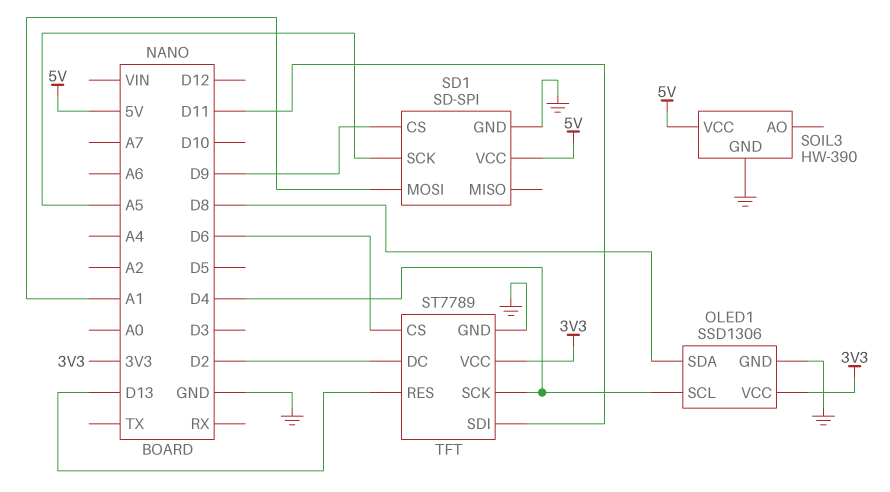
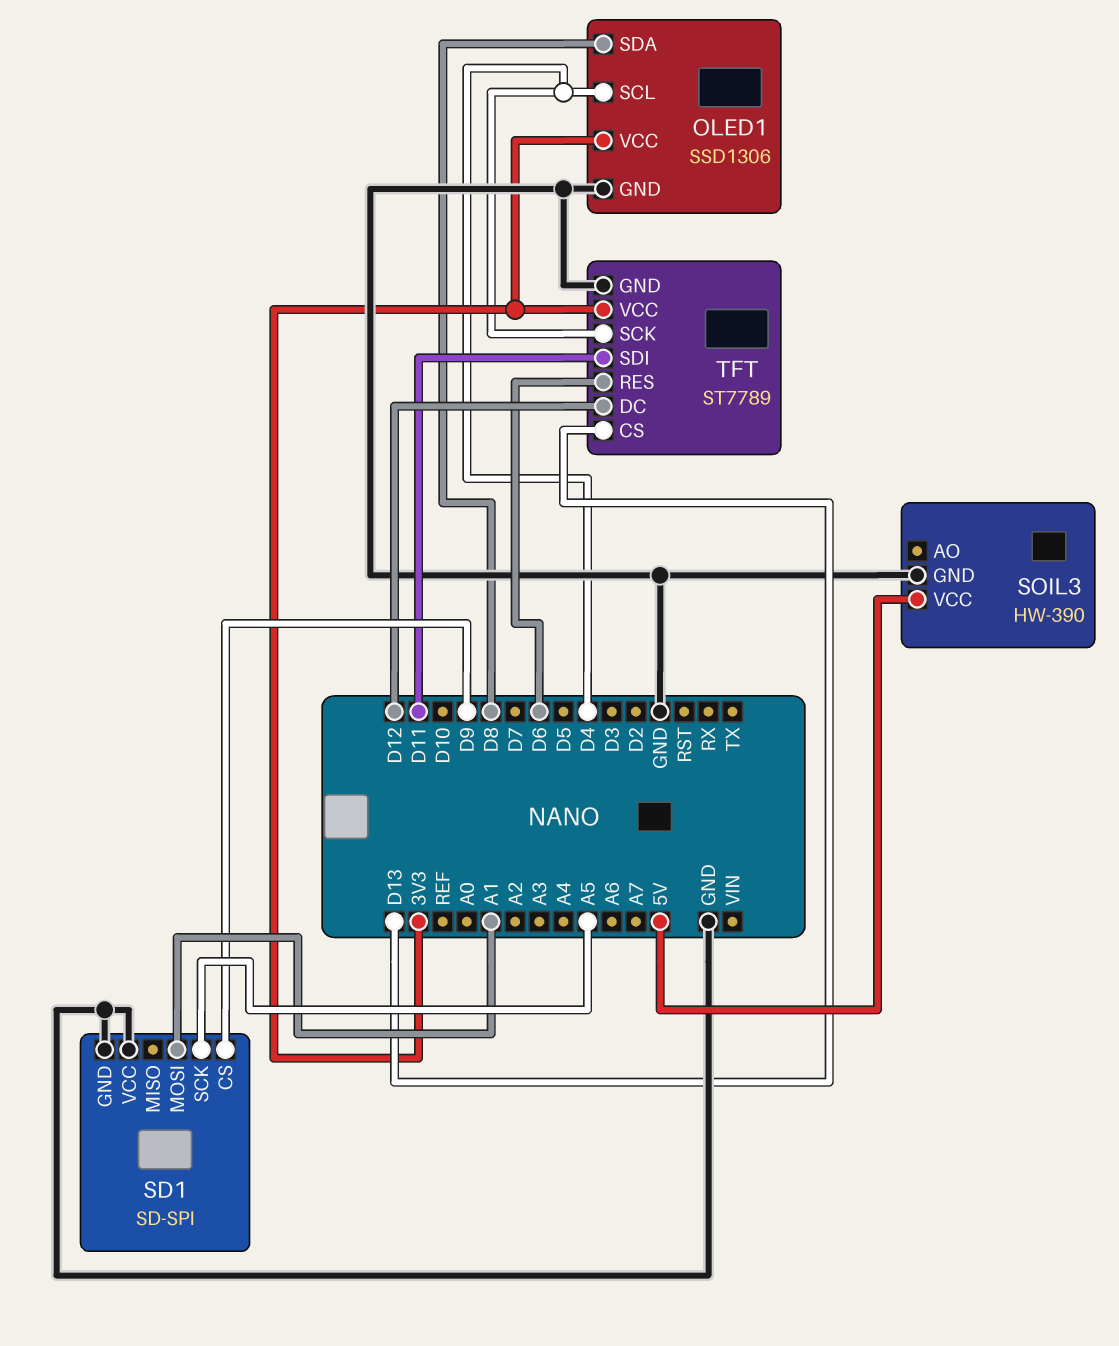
SD1 pin VCC: 5V -> GND
TFT pin CS: D6 -> D13
TFT pin DC: D2 -> D12
TFT pin RES: D13 -> D6

